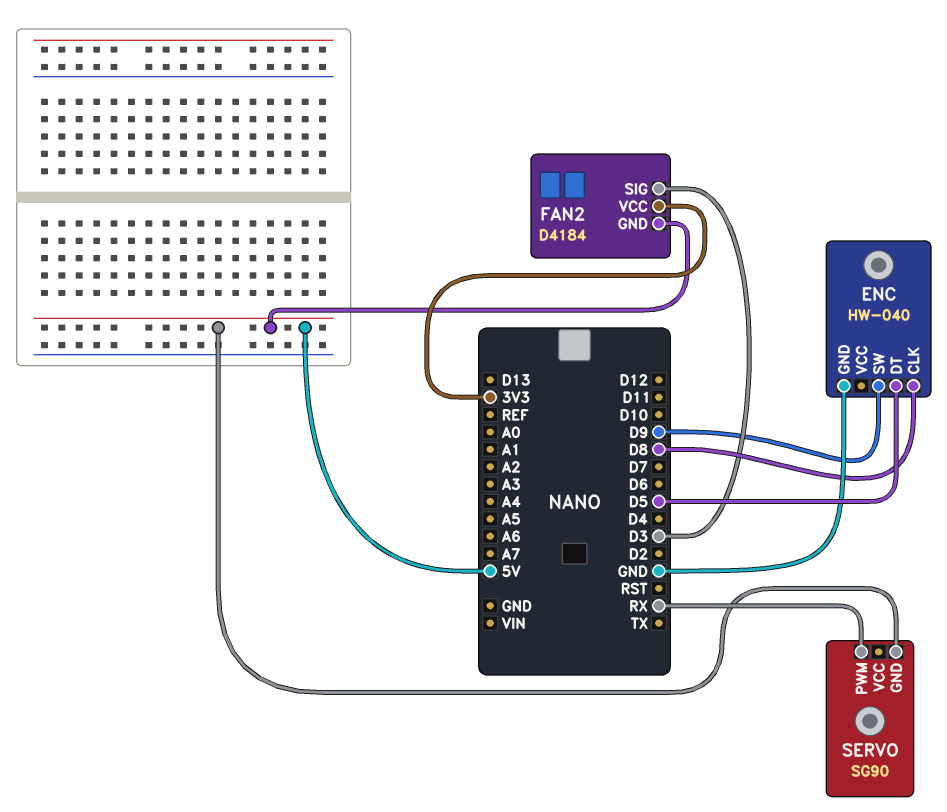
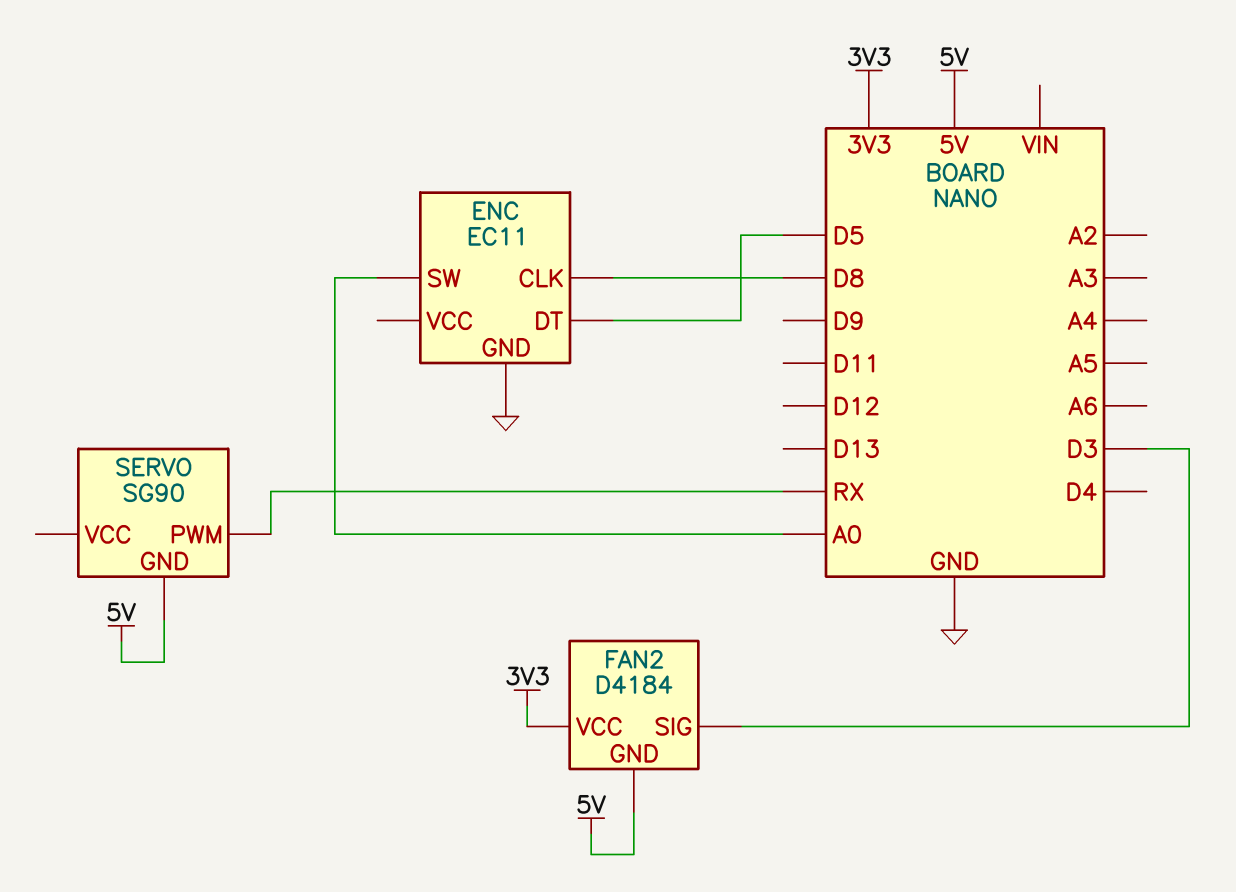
ENC: HW-040 -> EC11
ENC pin SW: D9 -> A0

